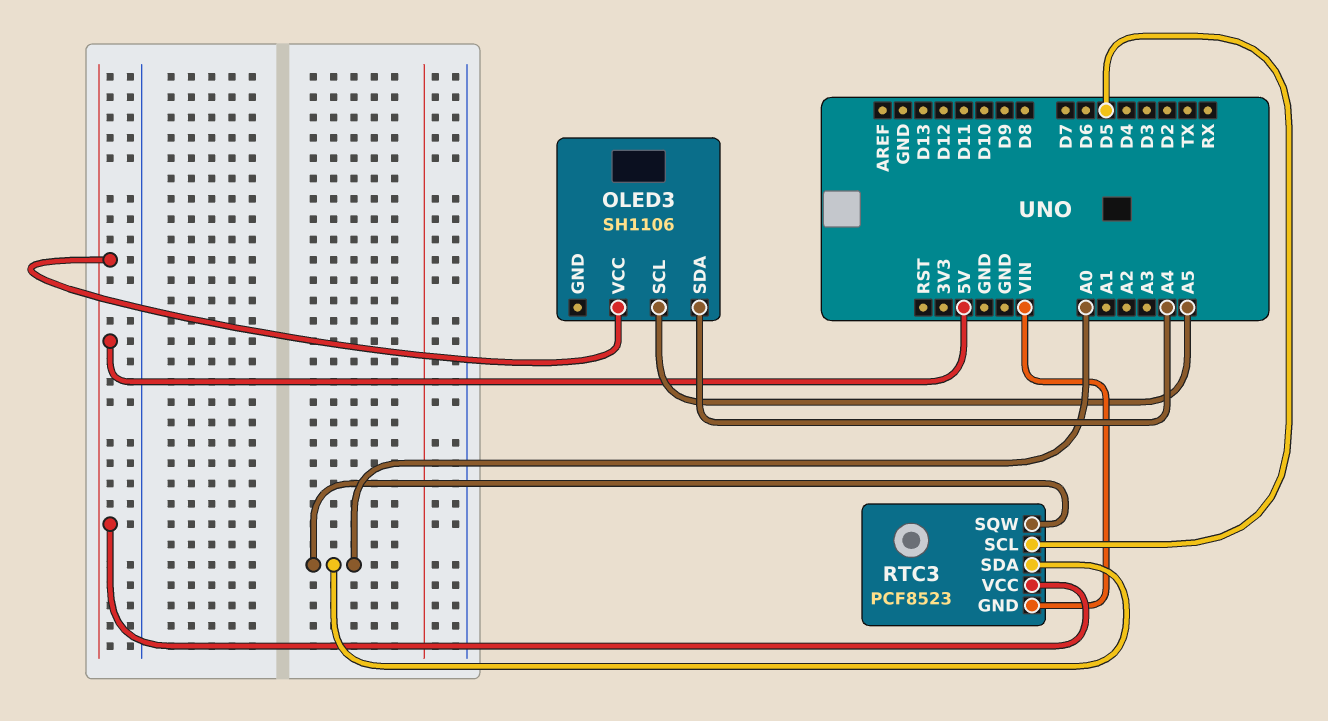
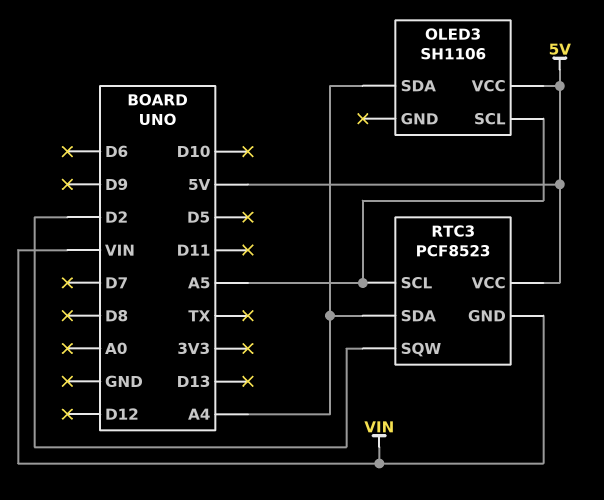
RTC3 pin SCL: D5 -> A5
RTC3 pin SDA: A0 -> A4
RTC3 pin SQW: A0 -> D2

